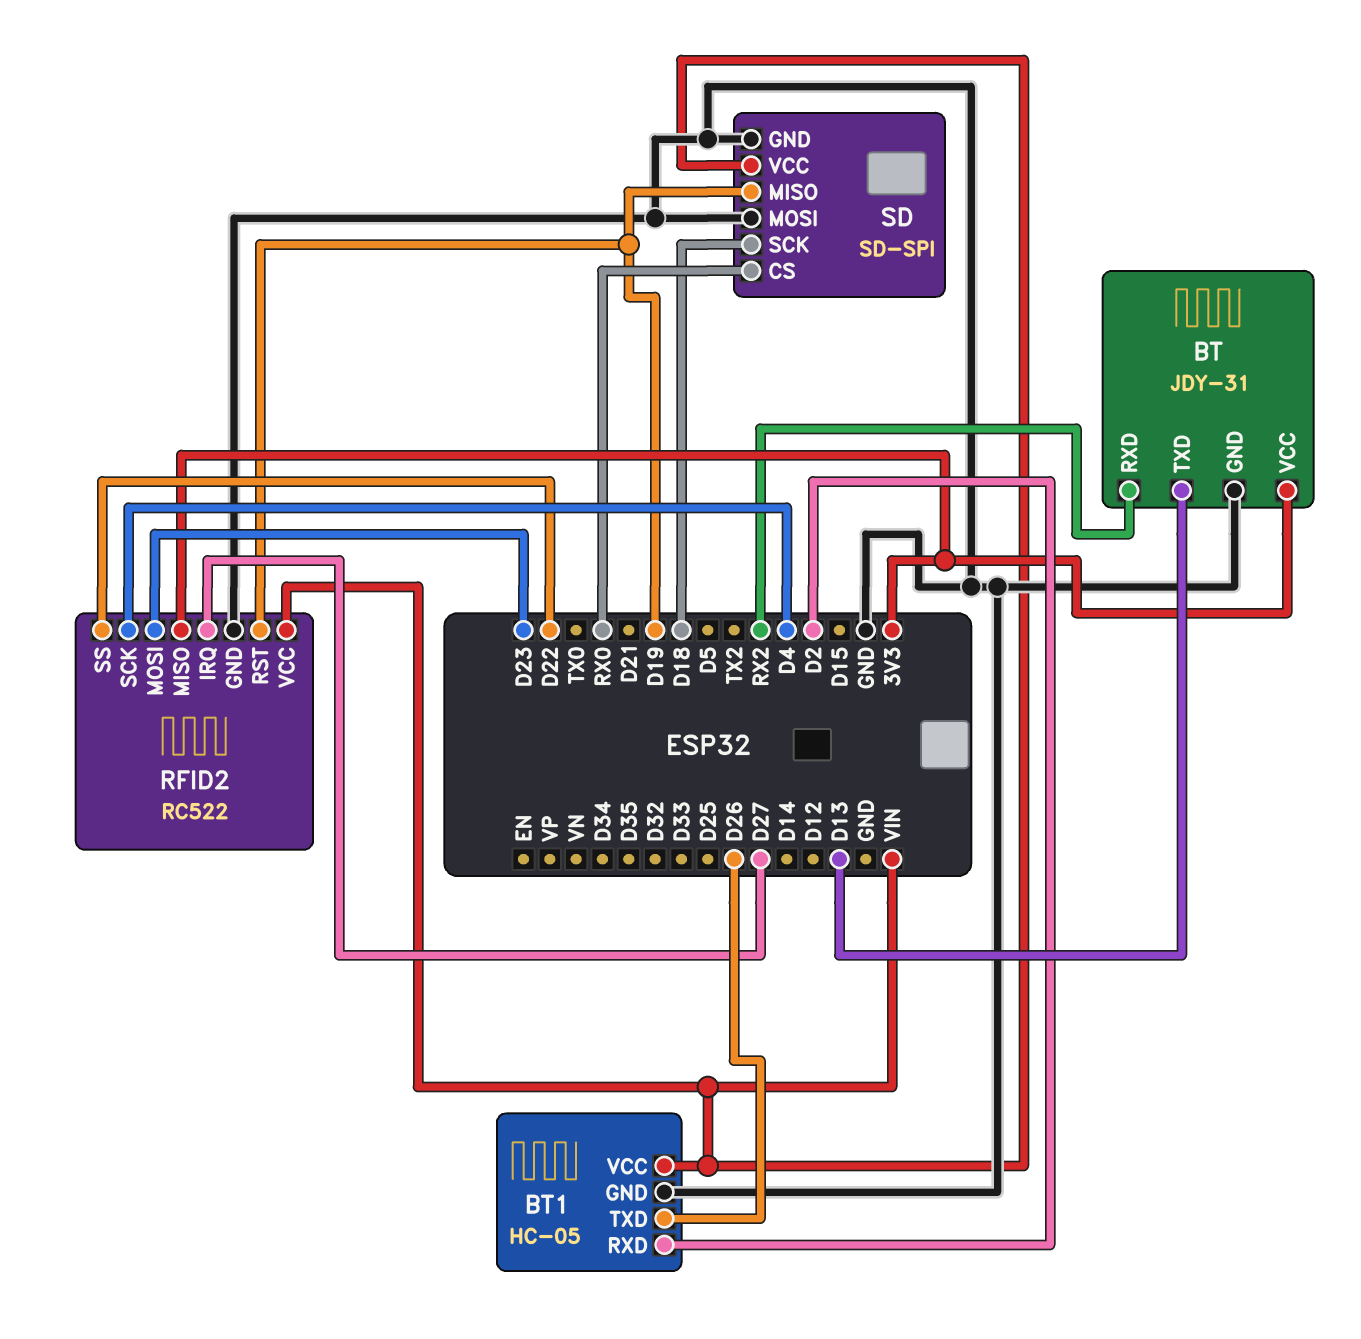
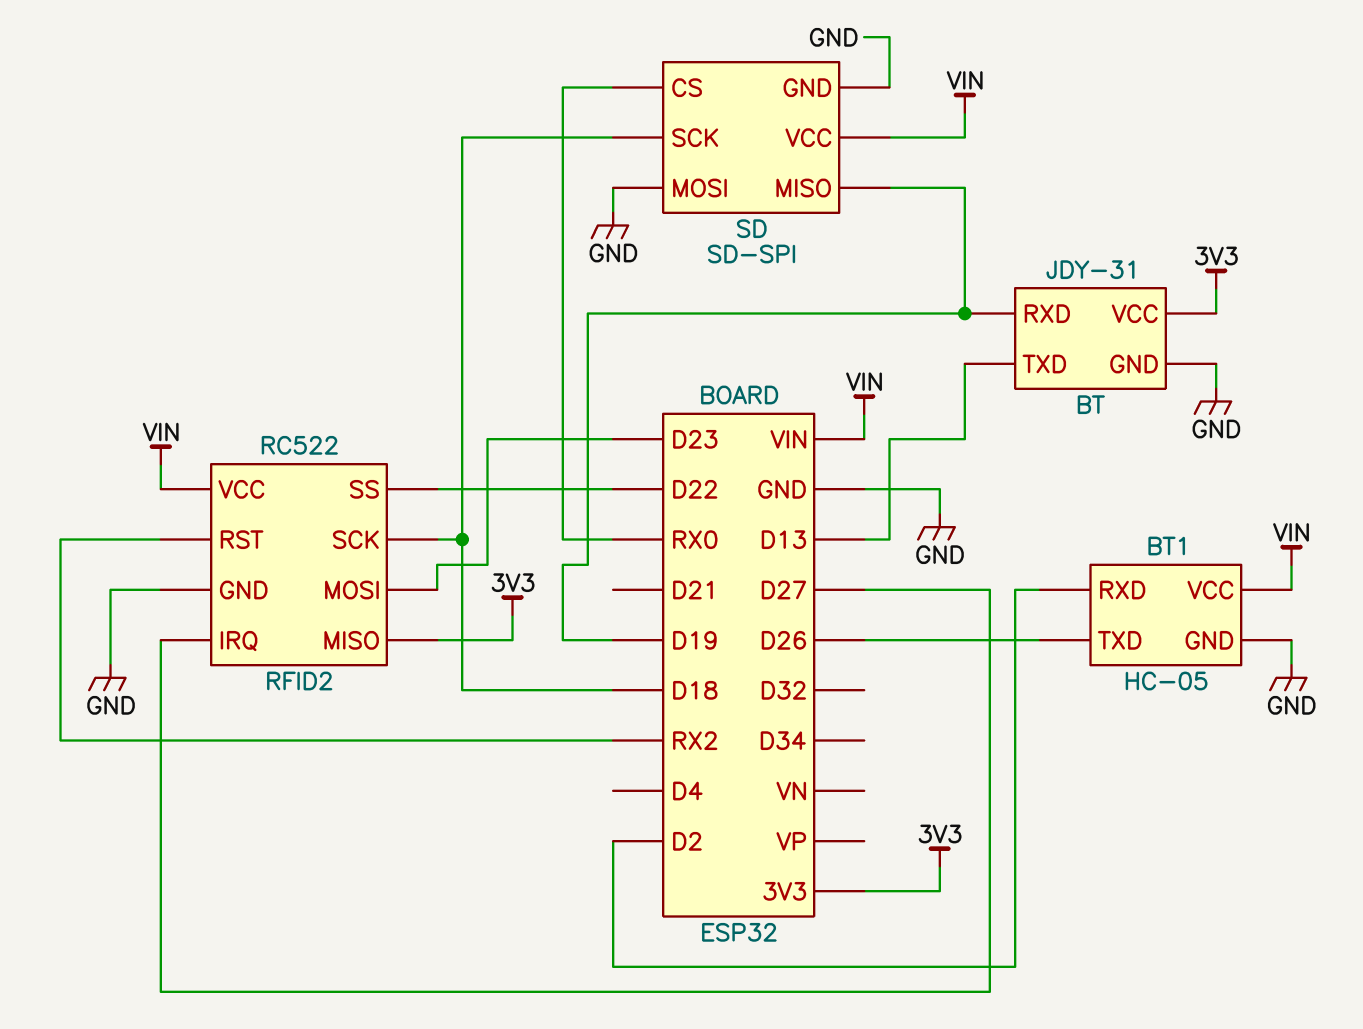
BT pin RXD: RX2 -> D19
RFID2 pin RST: D19 -> RX2
RFID2 pin SCK: D4 -> D18

